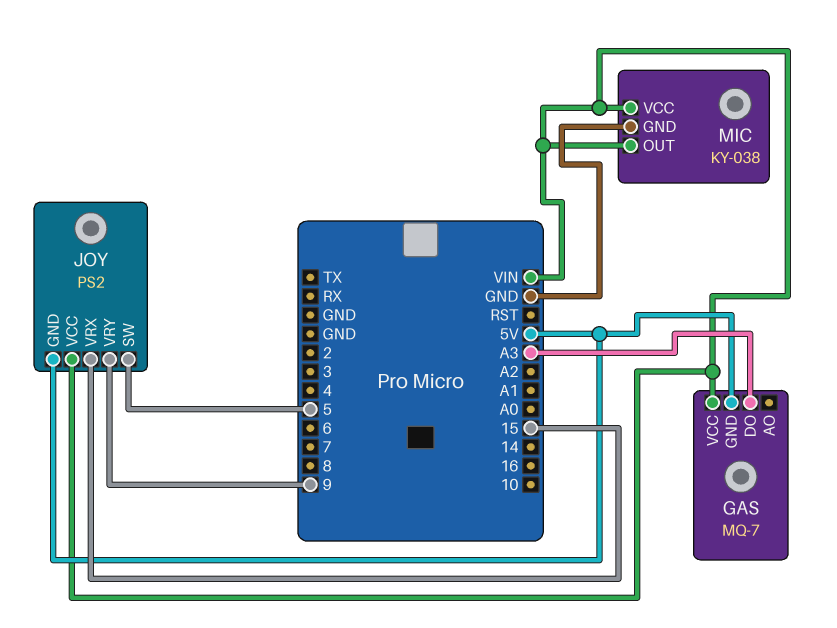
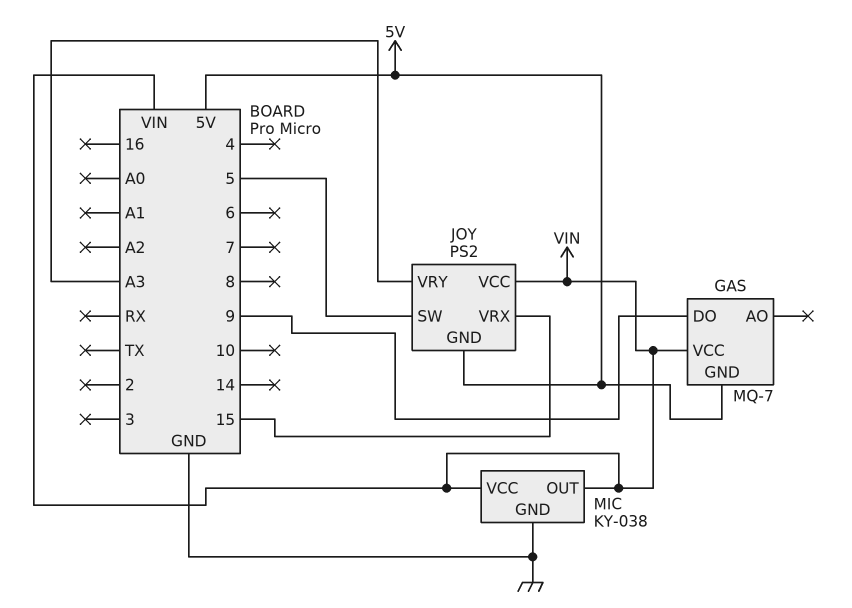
GAS pin DO: A3 -> 9
JOY pin VRY: 9 -> A3

